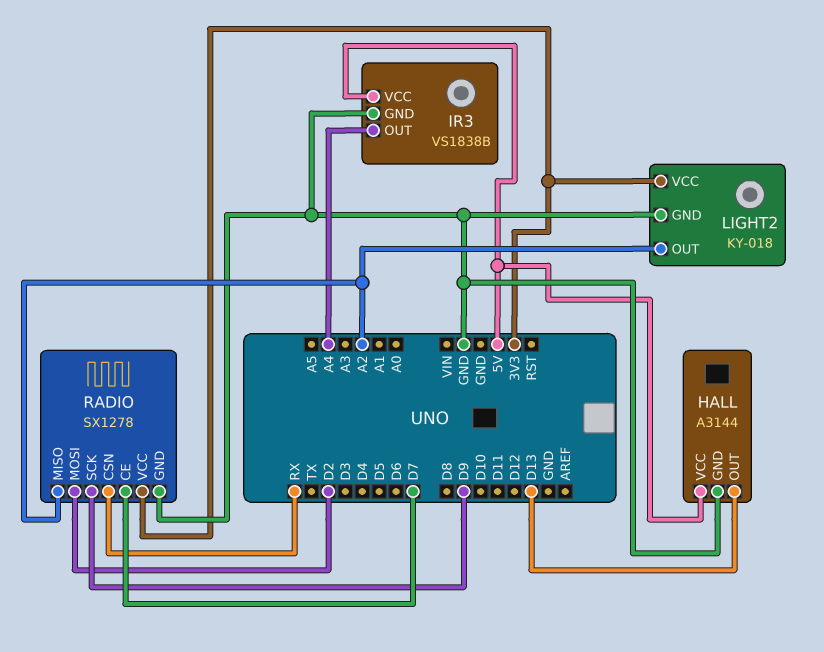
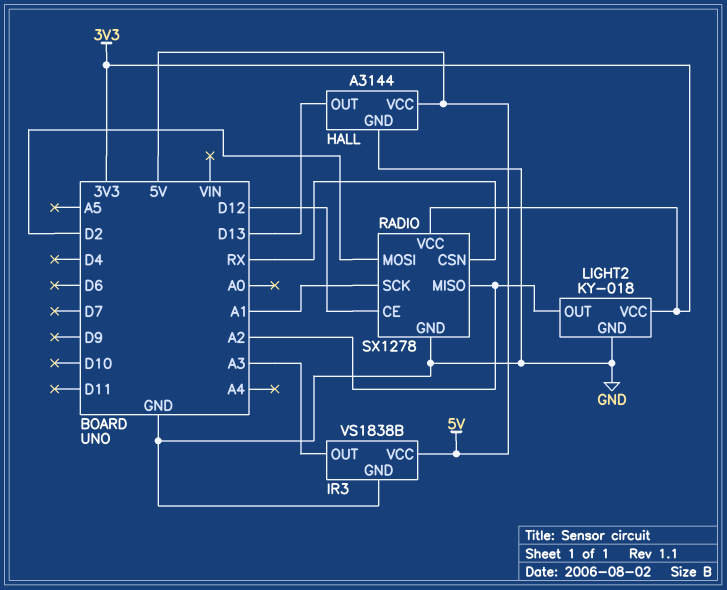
IR3 pin OUT: A4 -> A3
RADIO pin CE: D7 -> D12
RADIO pin SCK: D9 -> A1

